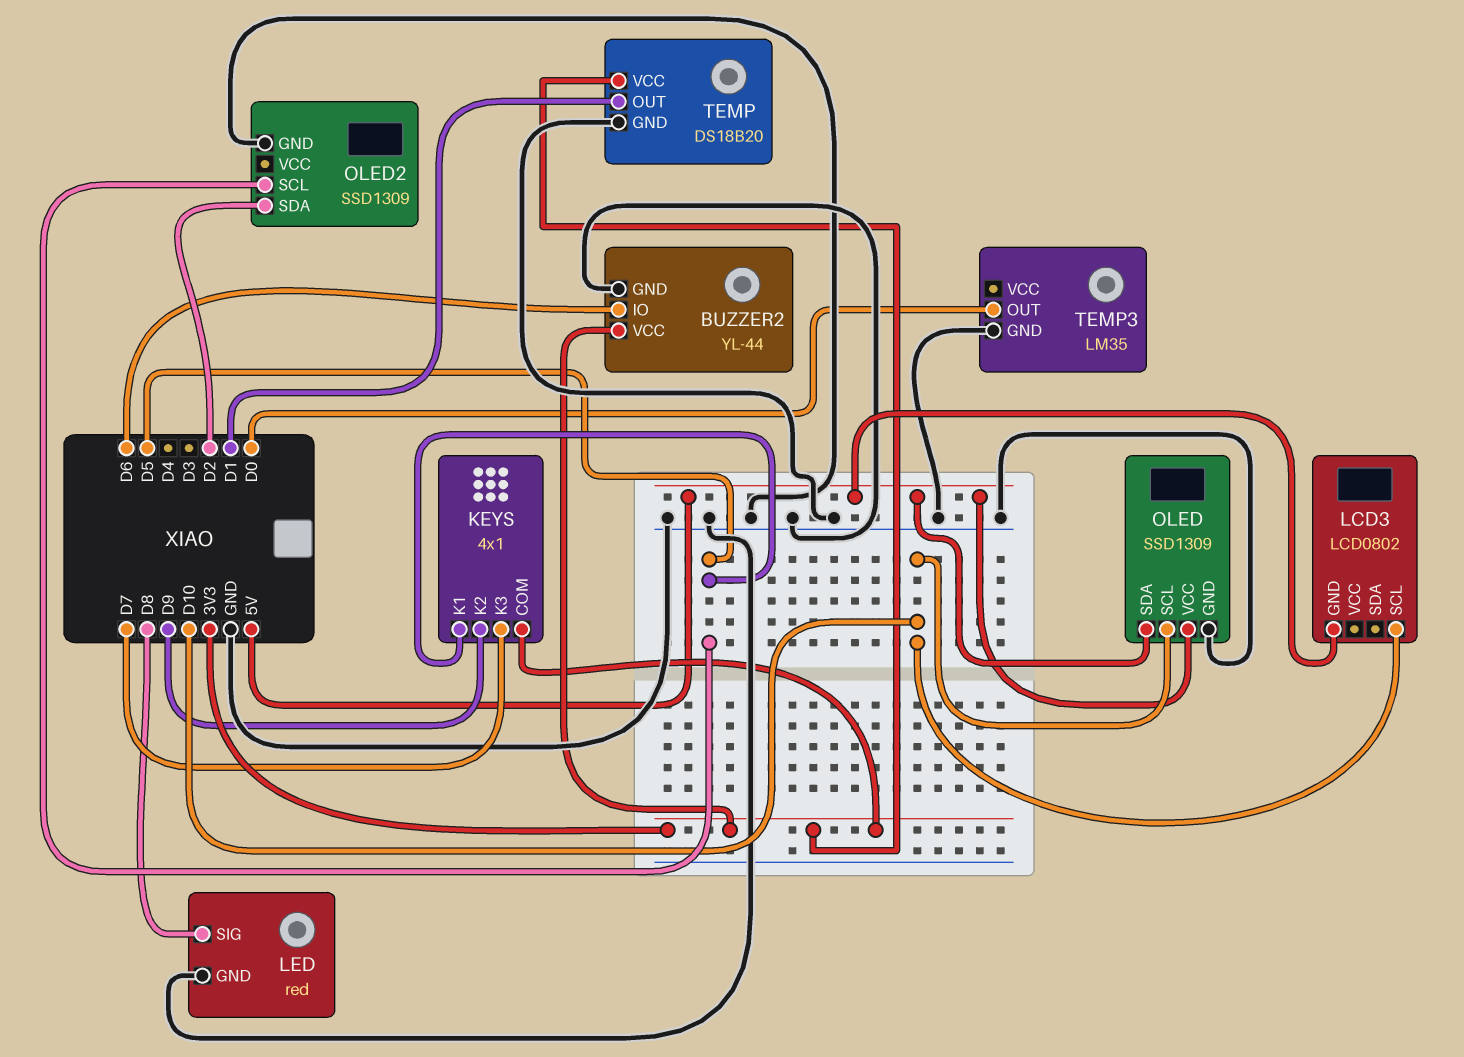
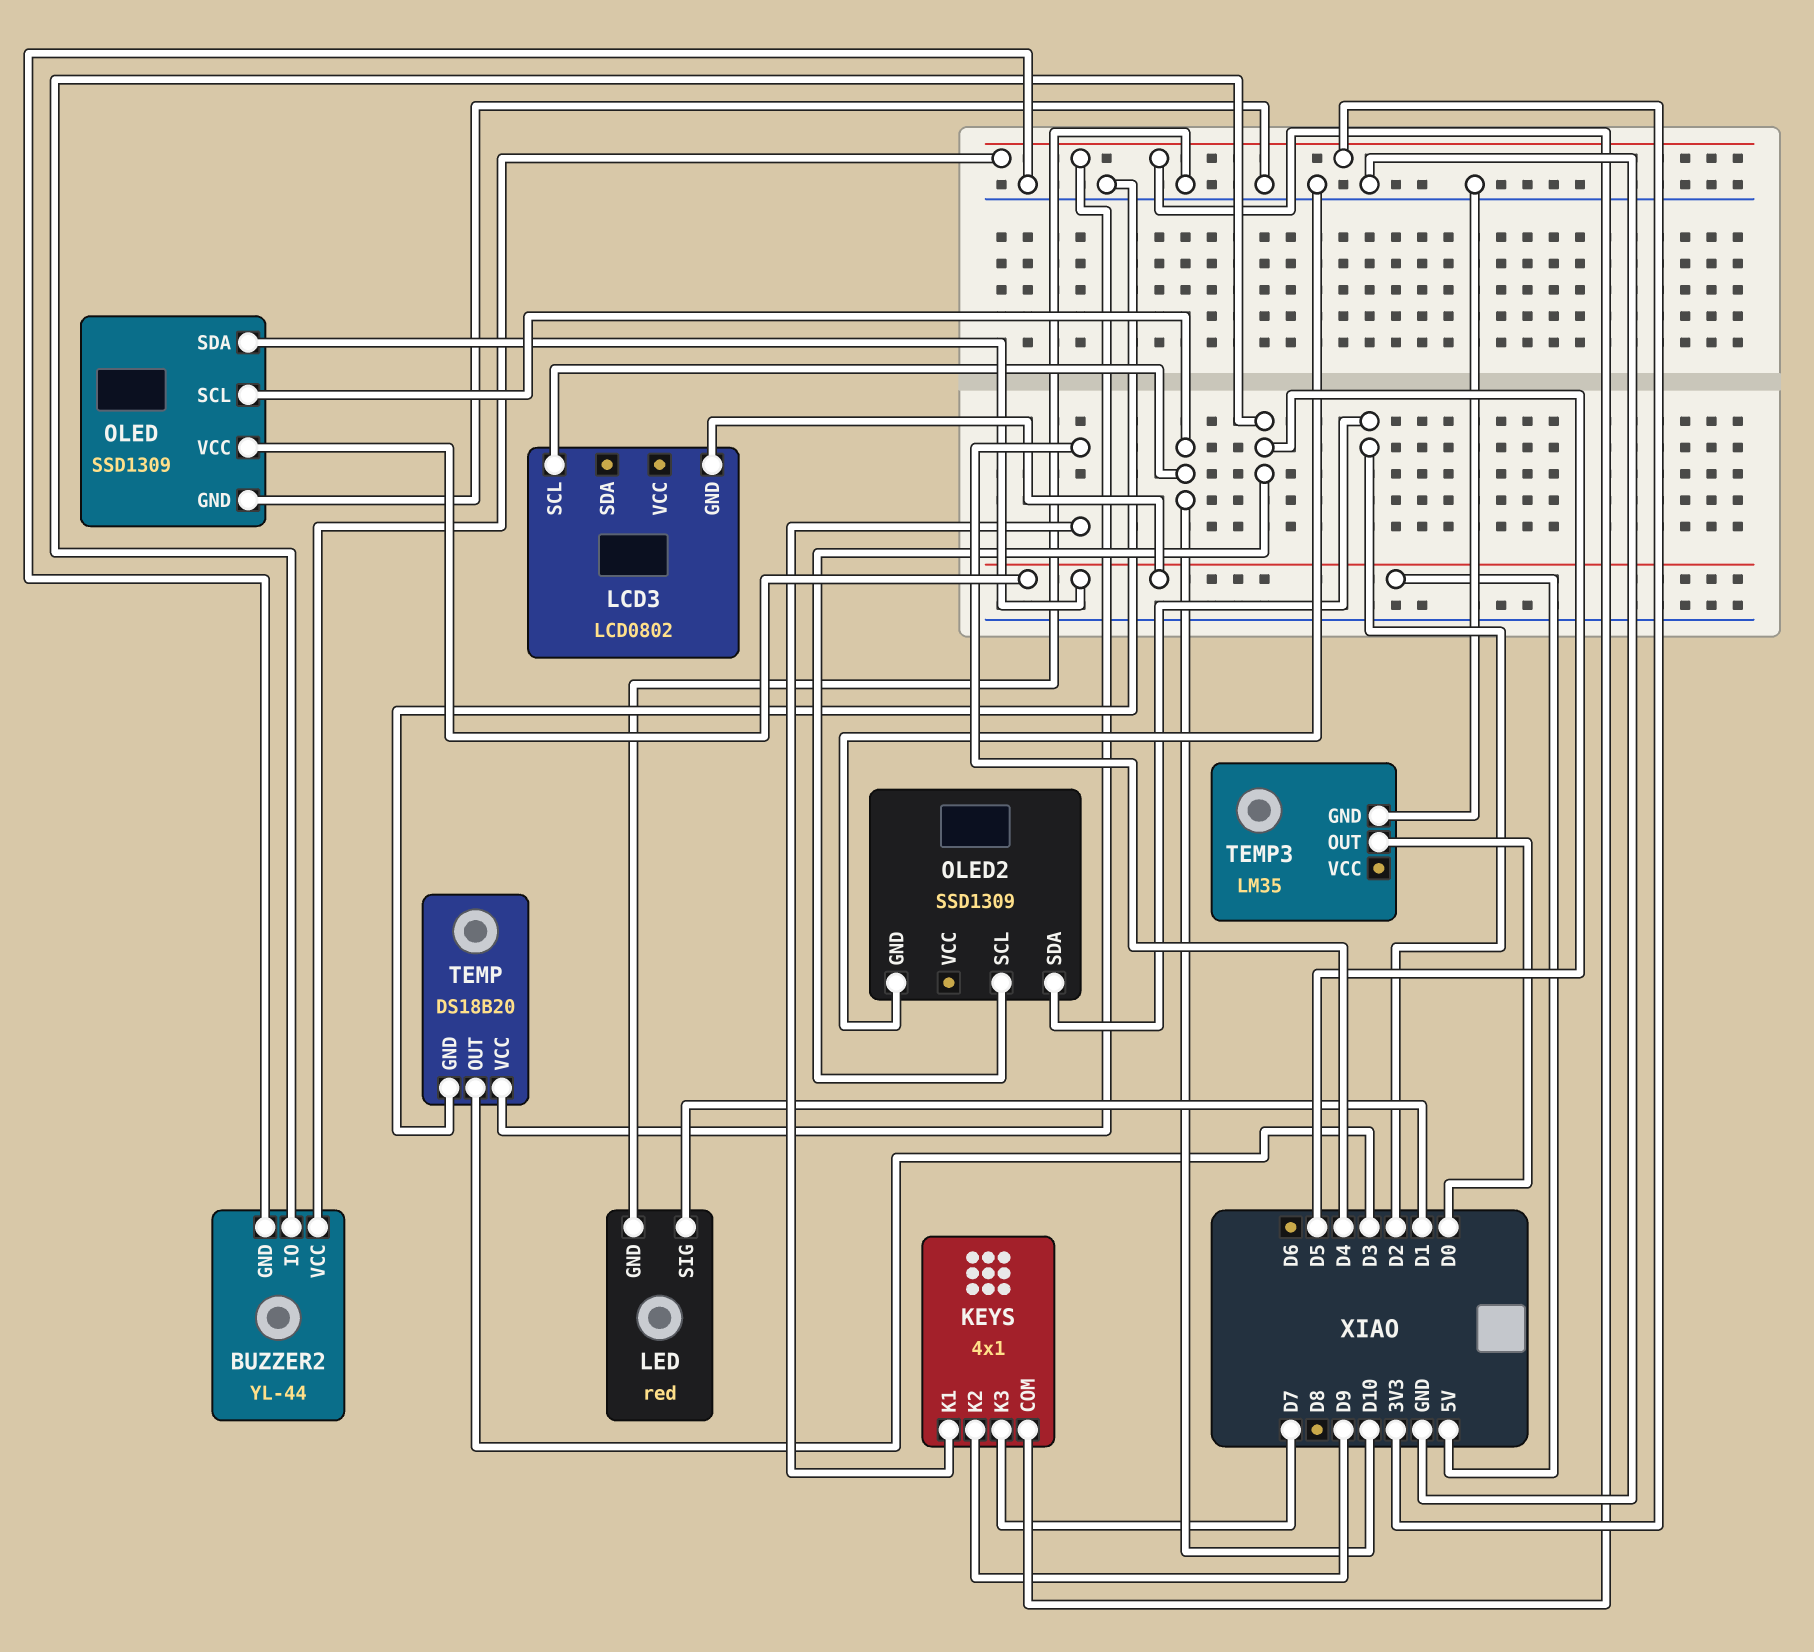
BUZZER2 pin IO: D6 -> D5
KEYS pin K1: D5 -> D4
LED pin SIG: D8 -> D1
TEMP pin OUT: D1 -> D3

